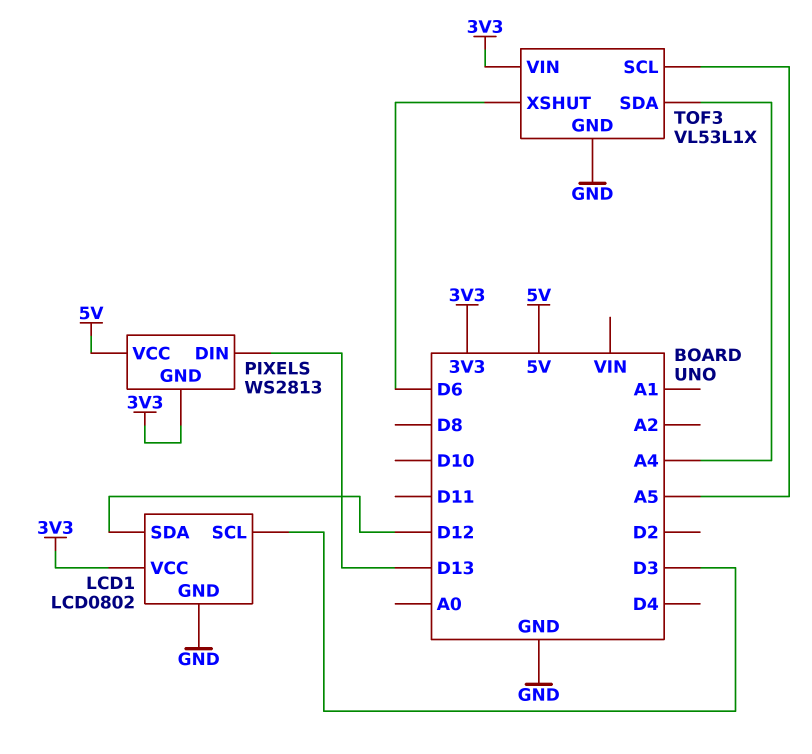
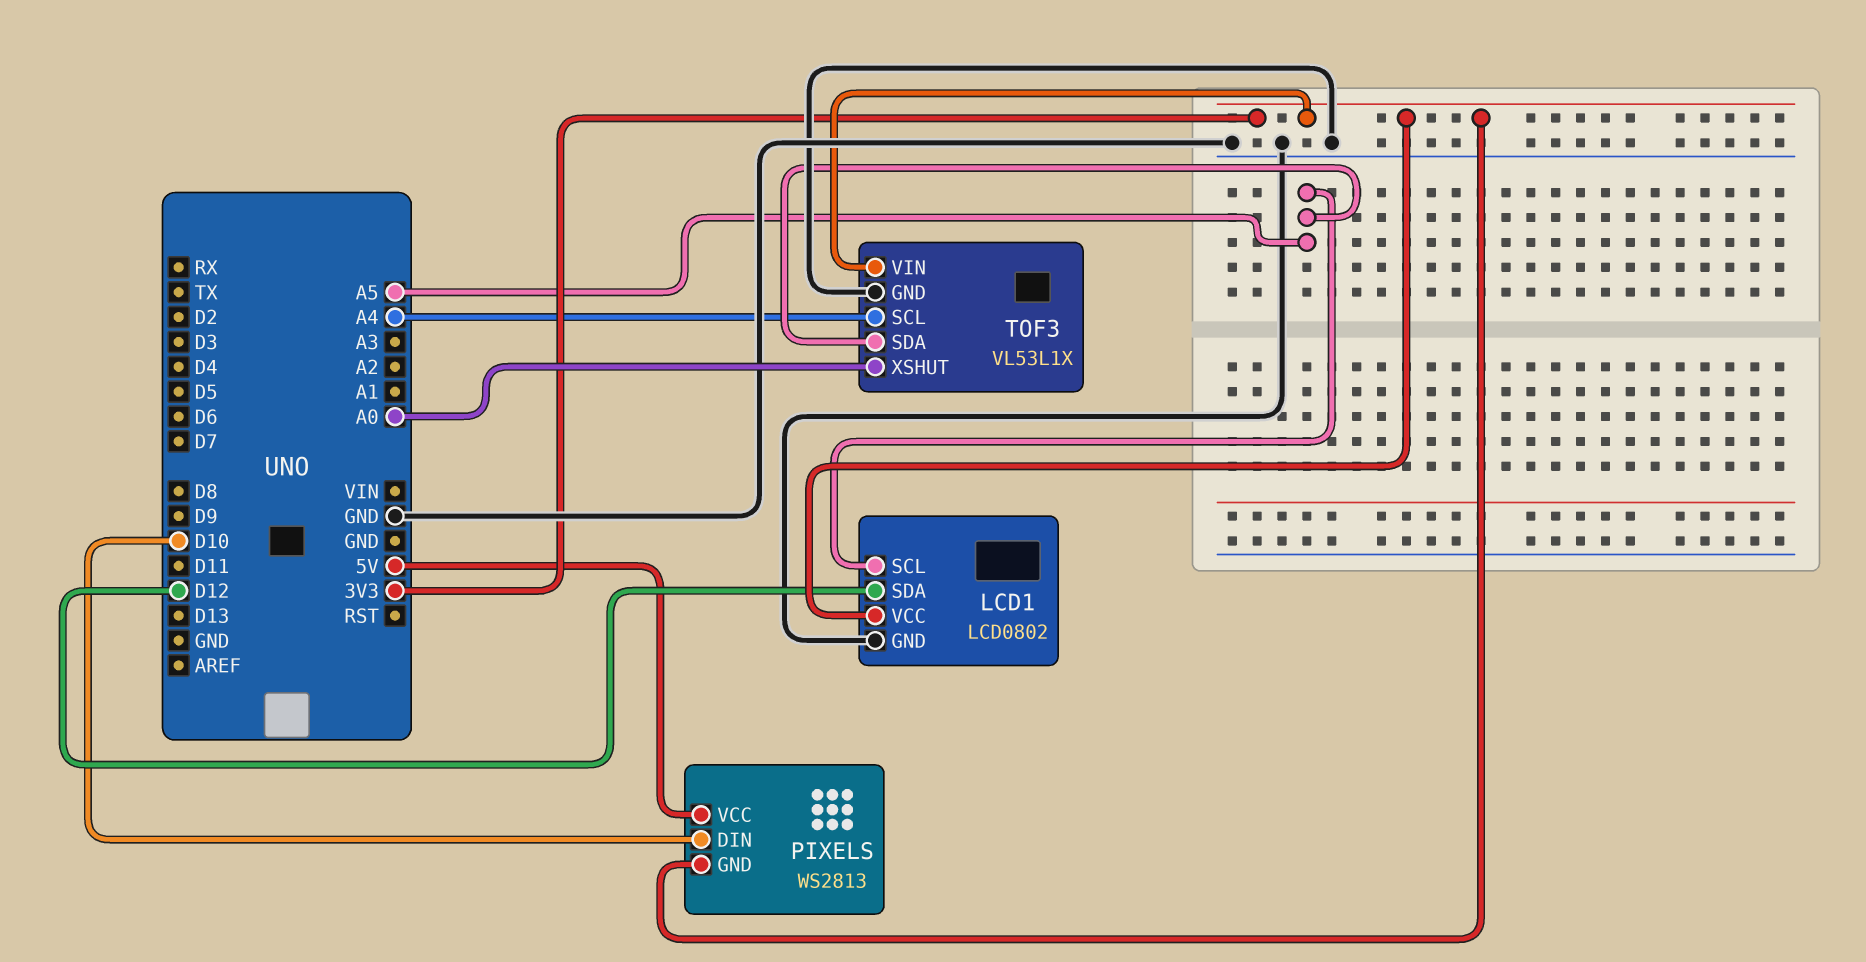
LCD1 pin SCL: D3 -> A5
PIXELS pin DIN: D13 -> D10
TOF3 pin SCL: A5 -> A4
TOF3 pin SDA: A4 -> A5
TOF3 pin XSHUT: D6 -> A0

